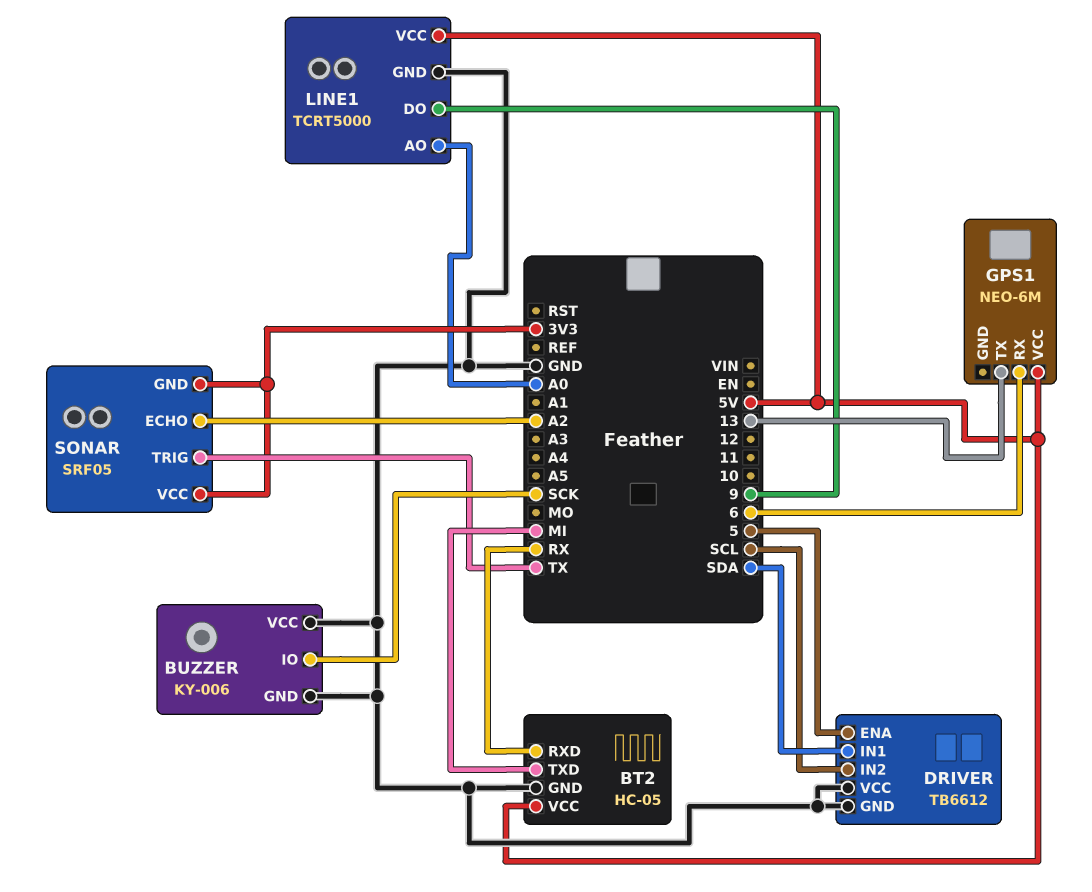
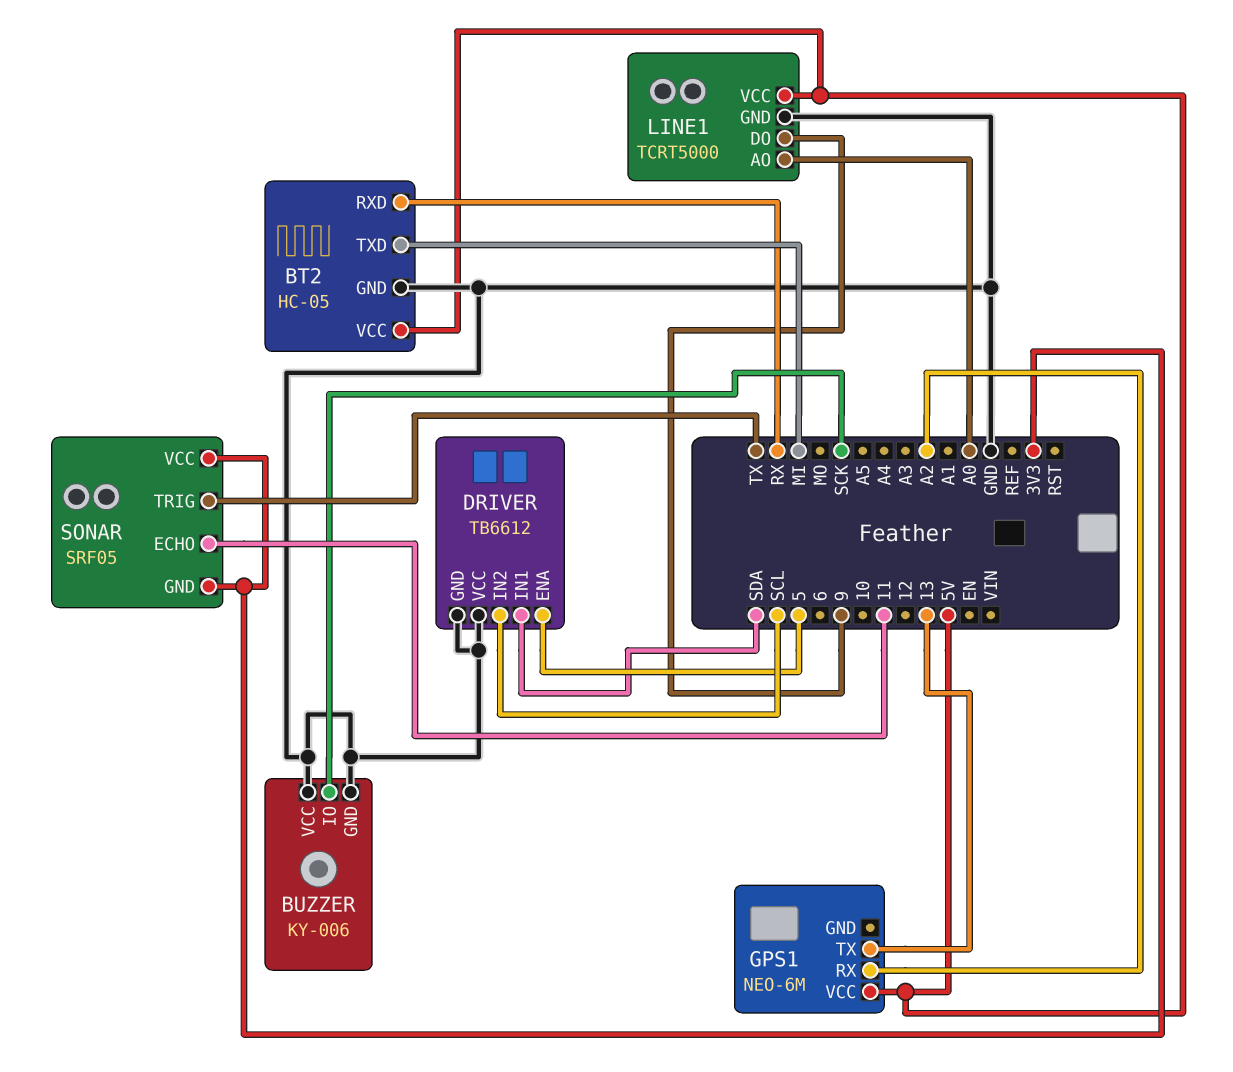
GPS1 pin RX: 6 -> A2
SONAR pin ECHO: A2 -> 11

